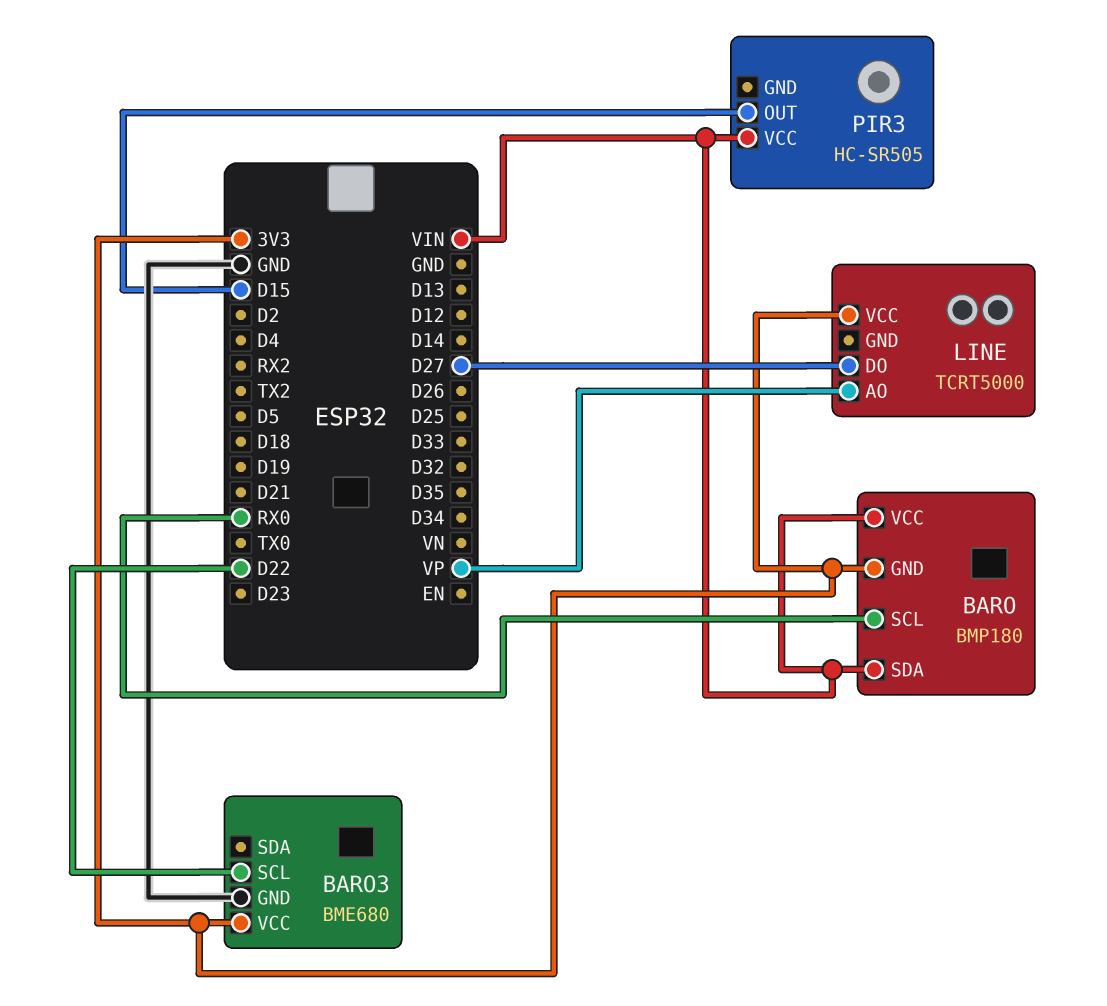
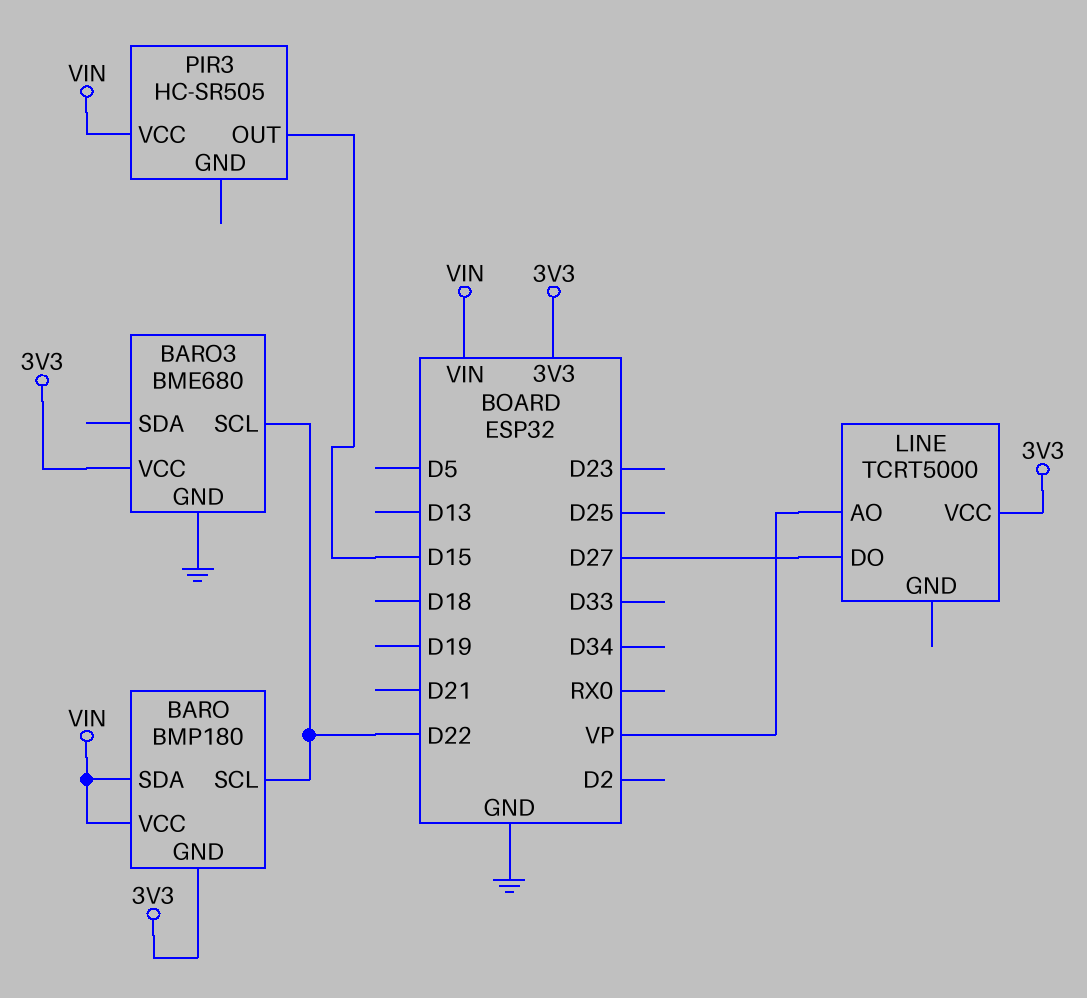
BARO pin SCL: RX0 -> D22

